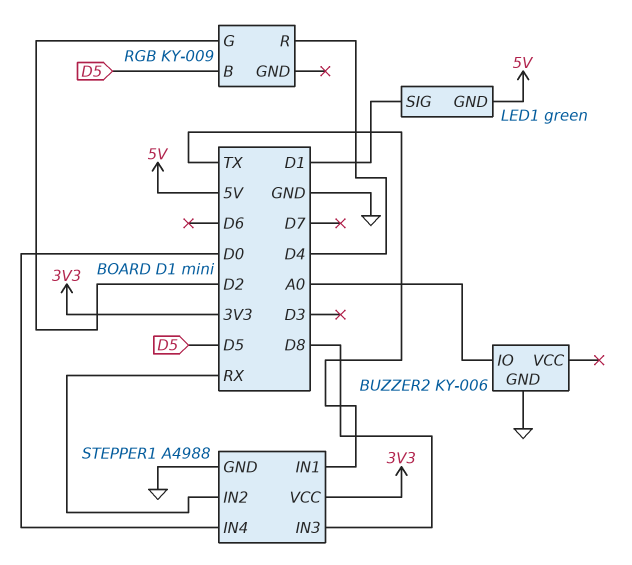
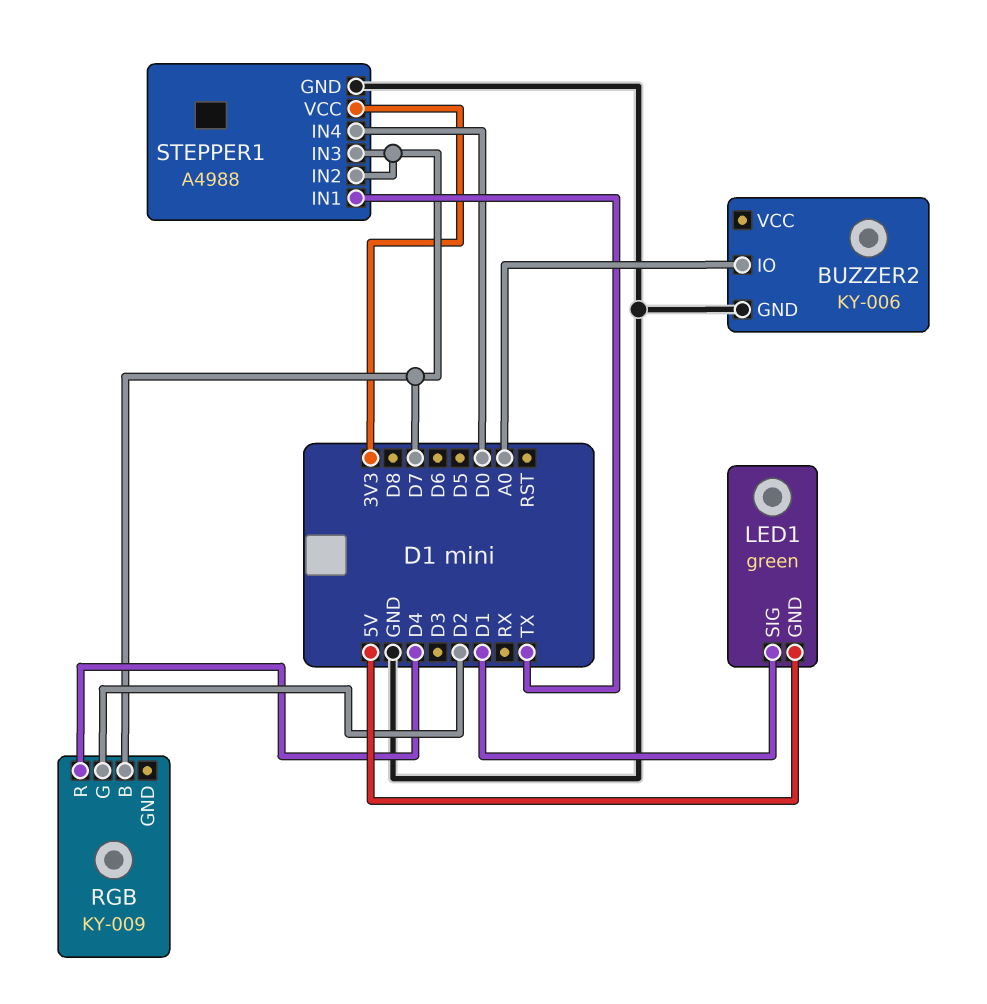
RGB pin B: D5 -> D7
STEPPER1 pin IN2: RX -> D7
STEPPER1 pin IN3: D8 -> D7

